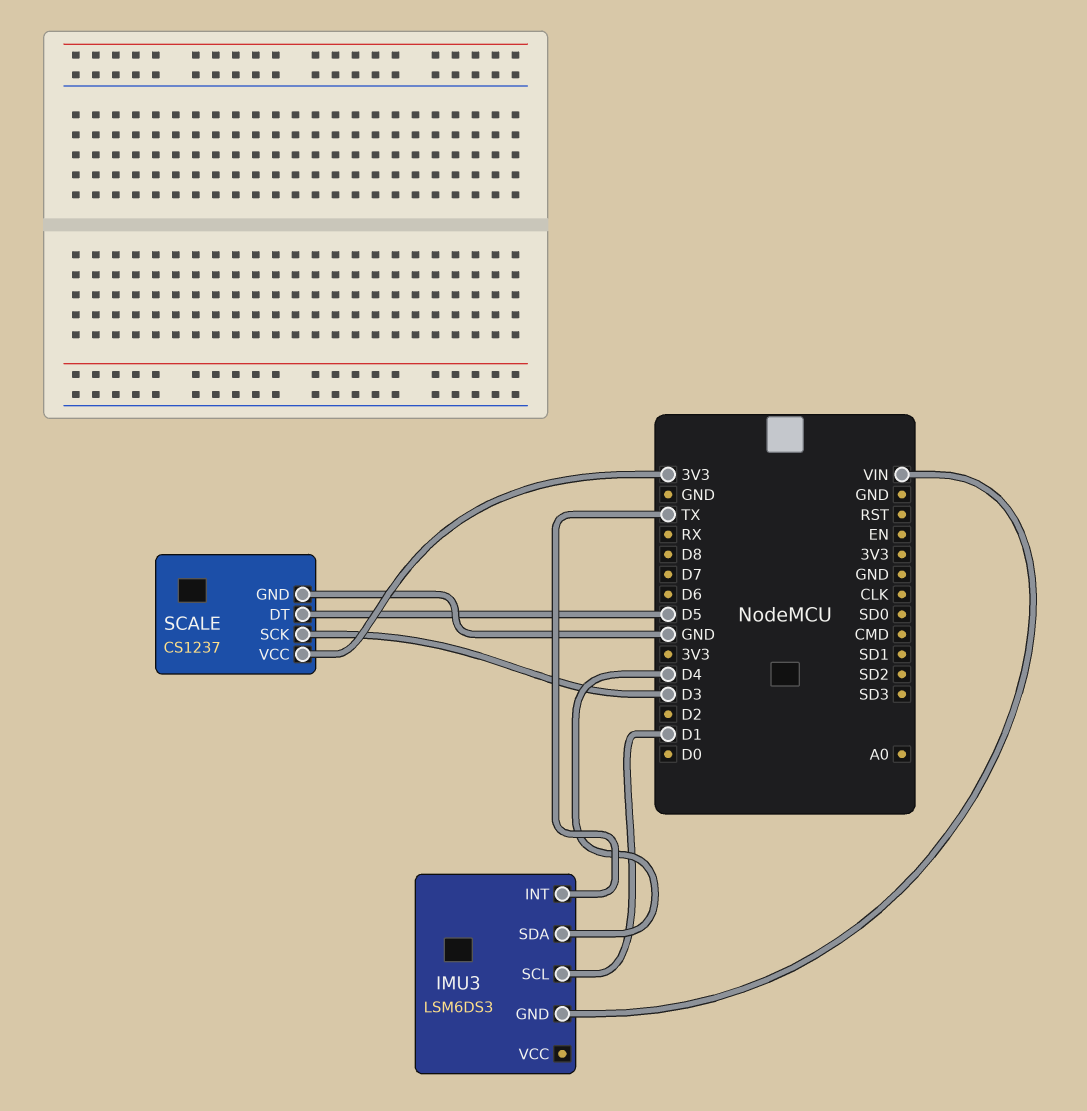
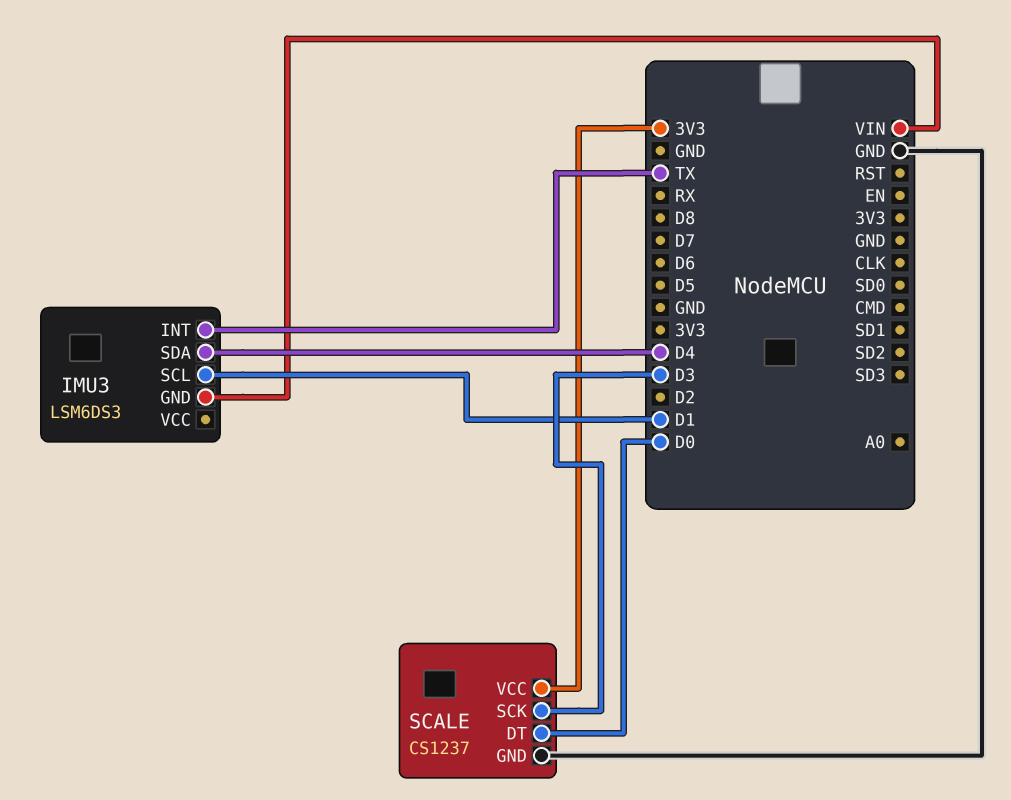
SCALE pin DT: D5 -> D0

